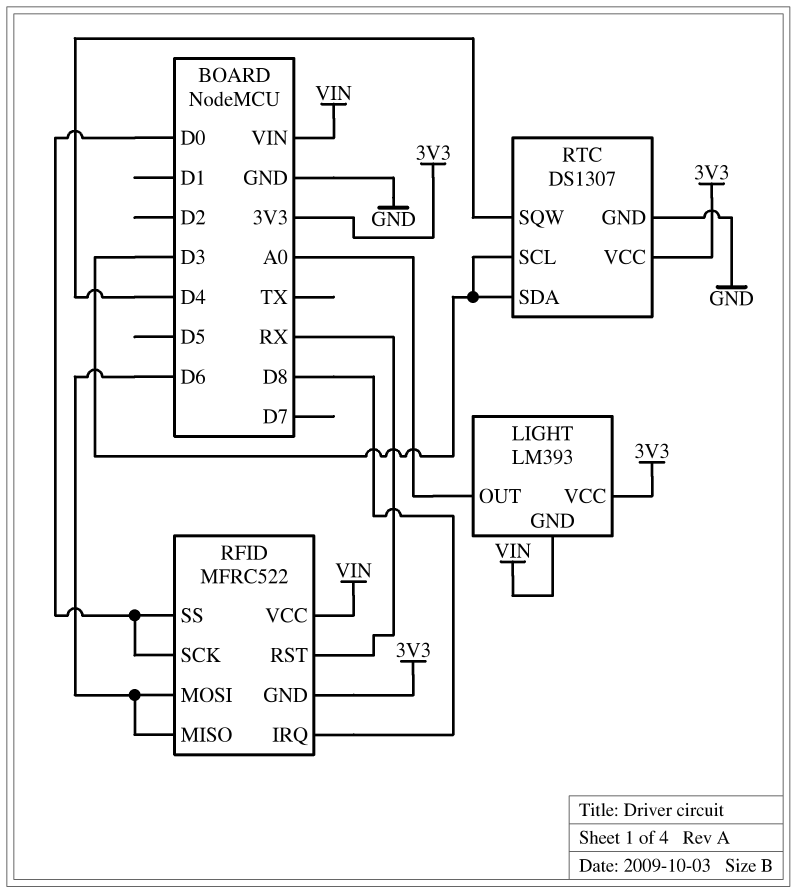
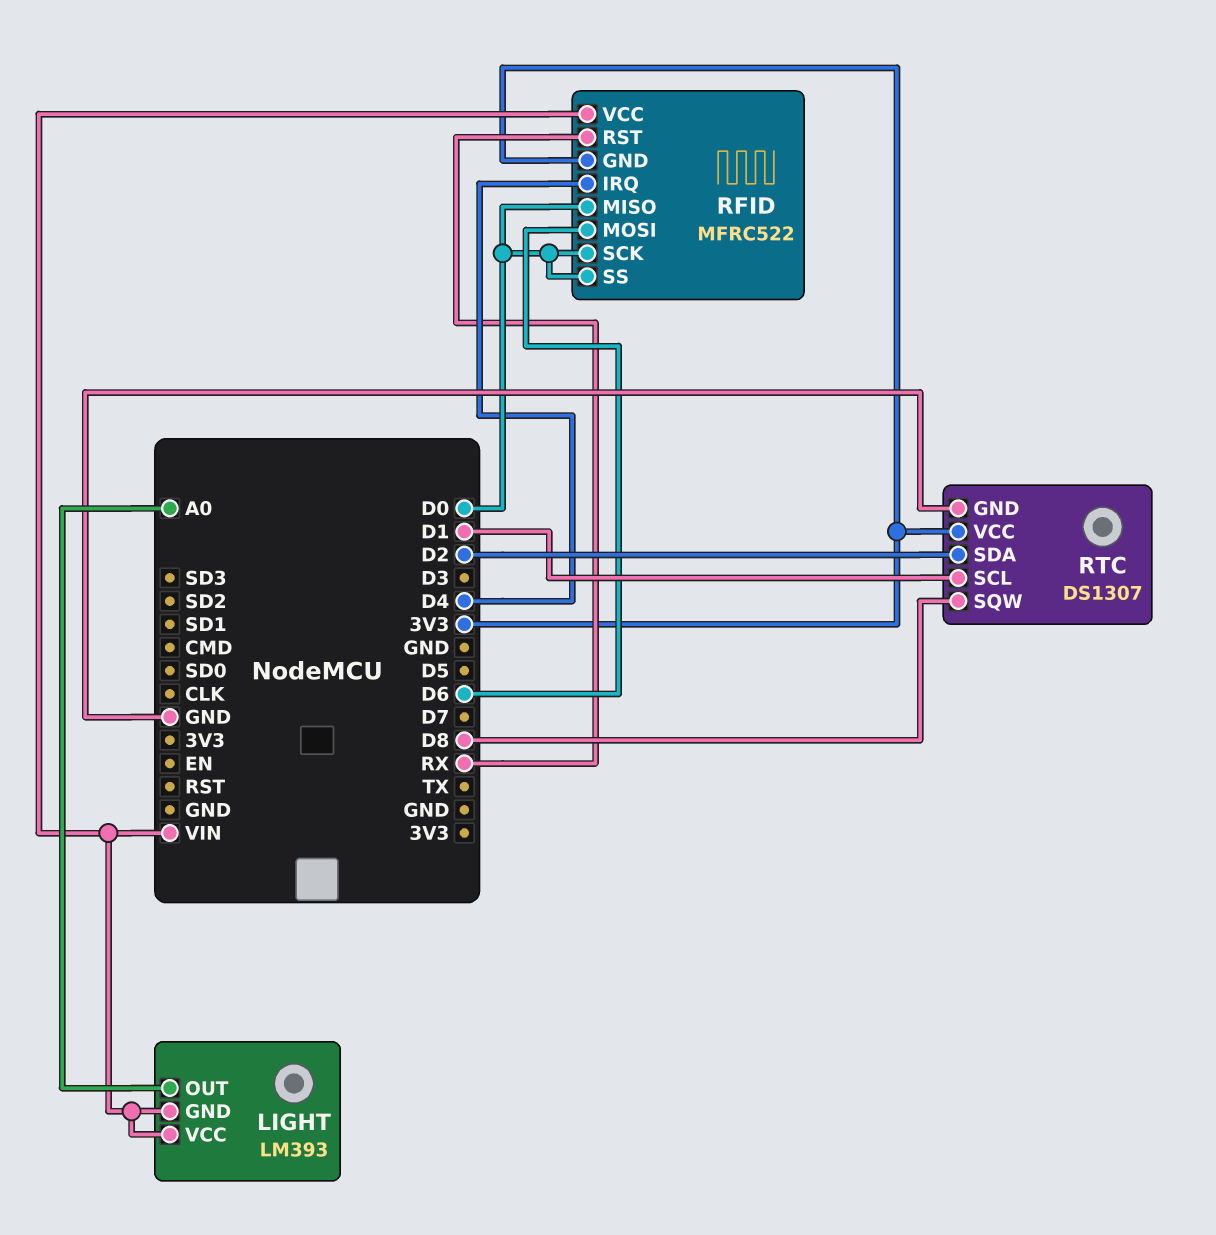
LIGHT pin VCC: 3V3 -> VIN
RFID pin IRQ: D8 -> D4
RFID pin MISO: D6 -> D0
RTC pin SCL: D3 -> D1
RTC pin SDA: D3 -> D2
RTC pin SQW: D4 -> D8

